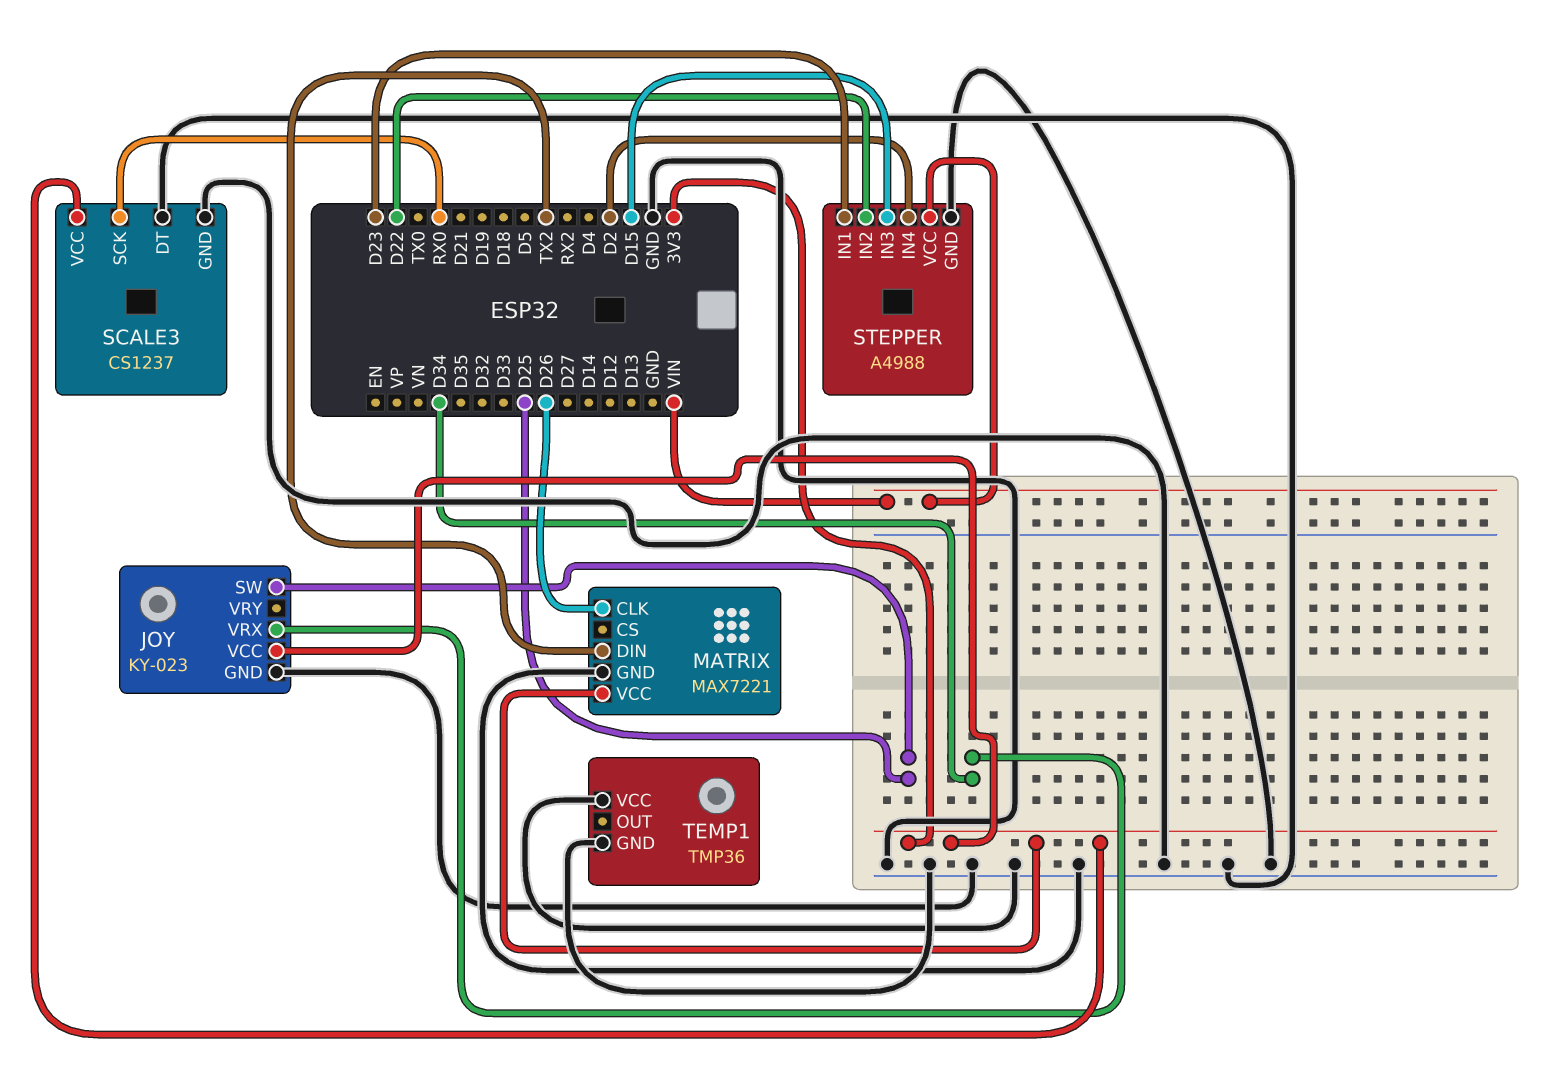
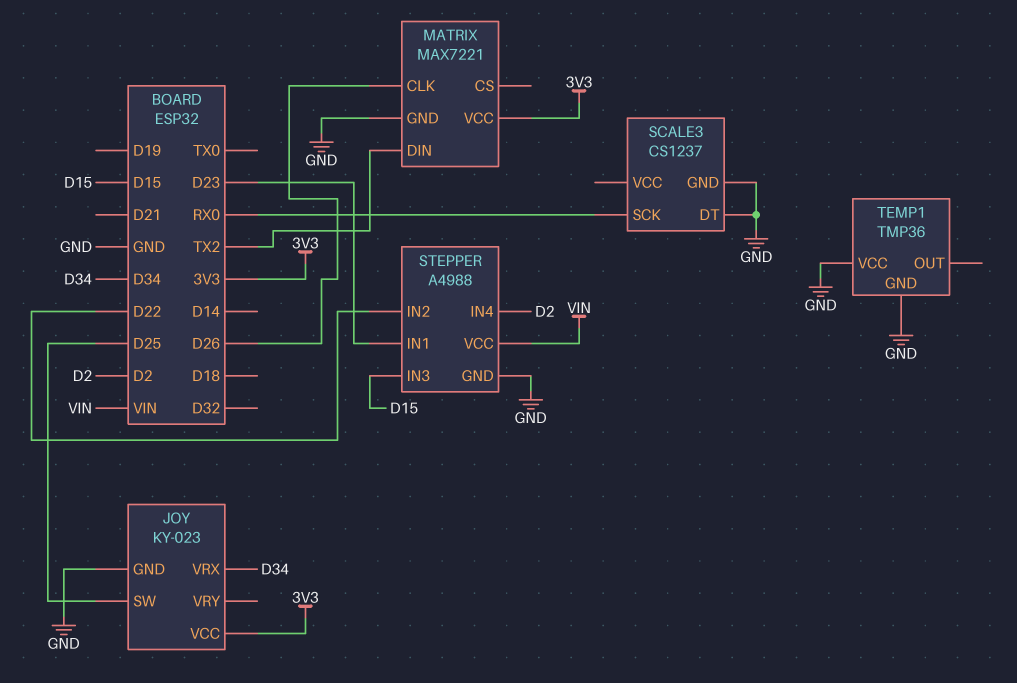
SCALE3 pin VCC: 3V3 -> none

